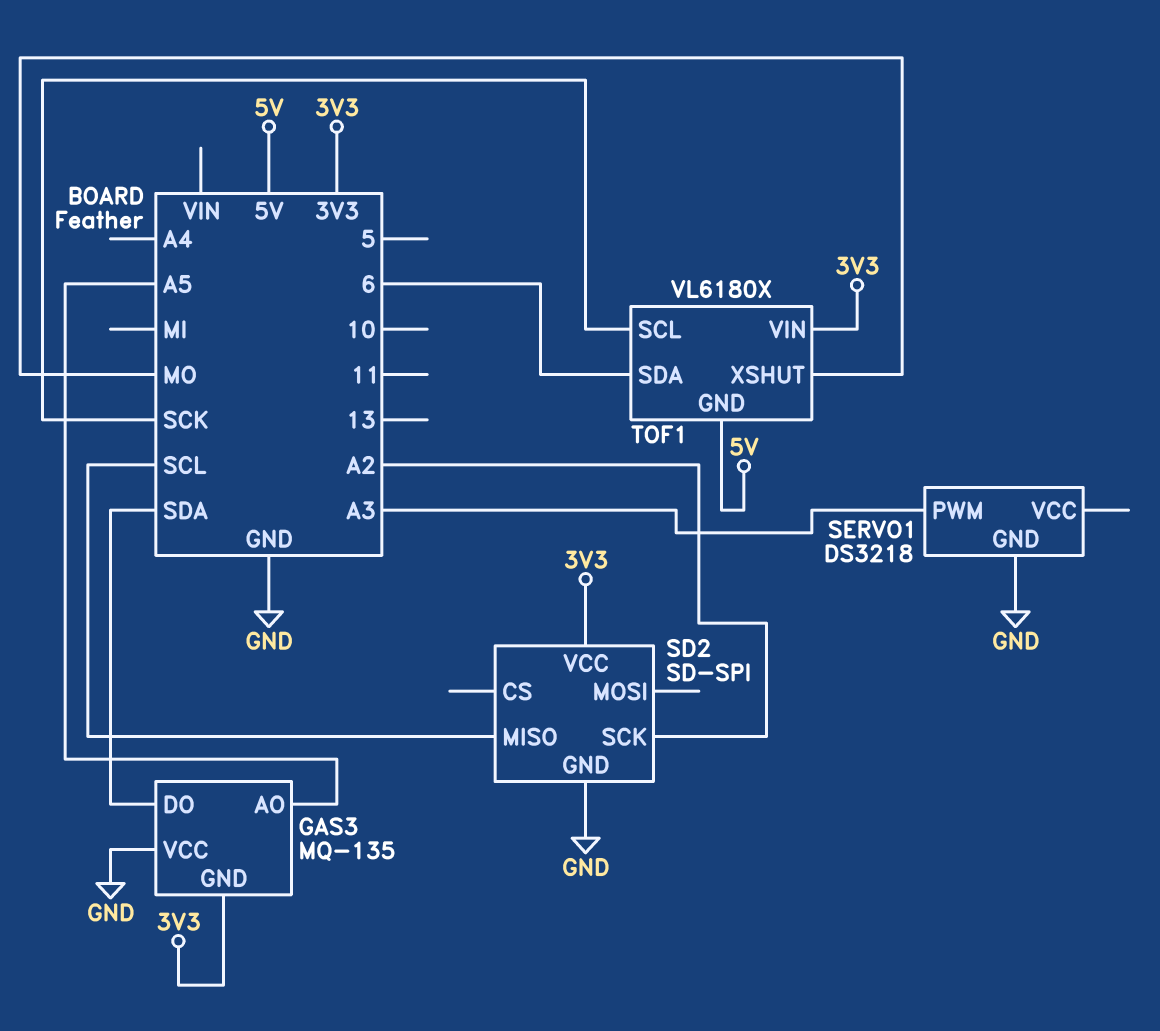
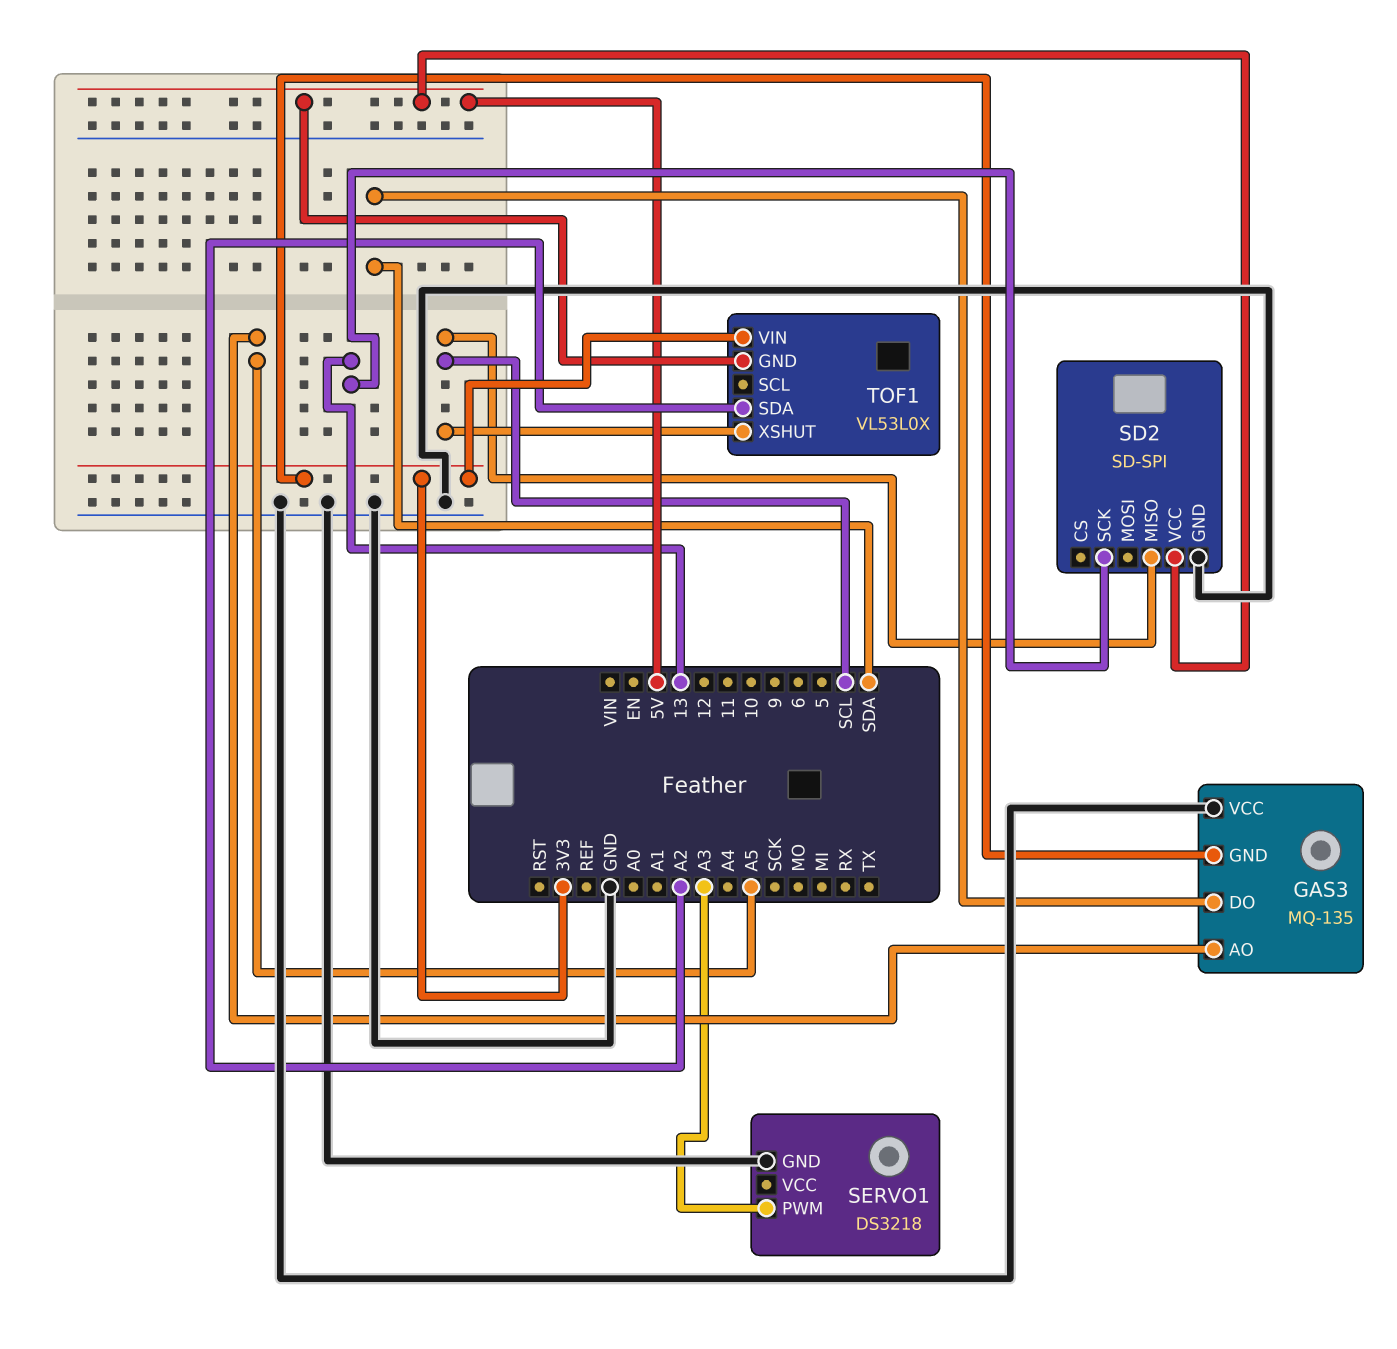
SD2 pin SCK: A2 -> 13
SD2 pin VCC: 3V3 -> 5V
TOF1: VL6180X -> VL53L0X
TOF1 pin SCL: SCK -> none
TOF1 pin SDA: 6 -> A2
TOF1 pin XSHUT: MO -> SCL

